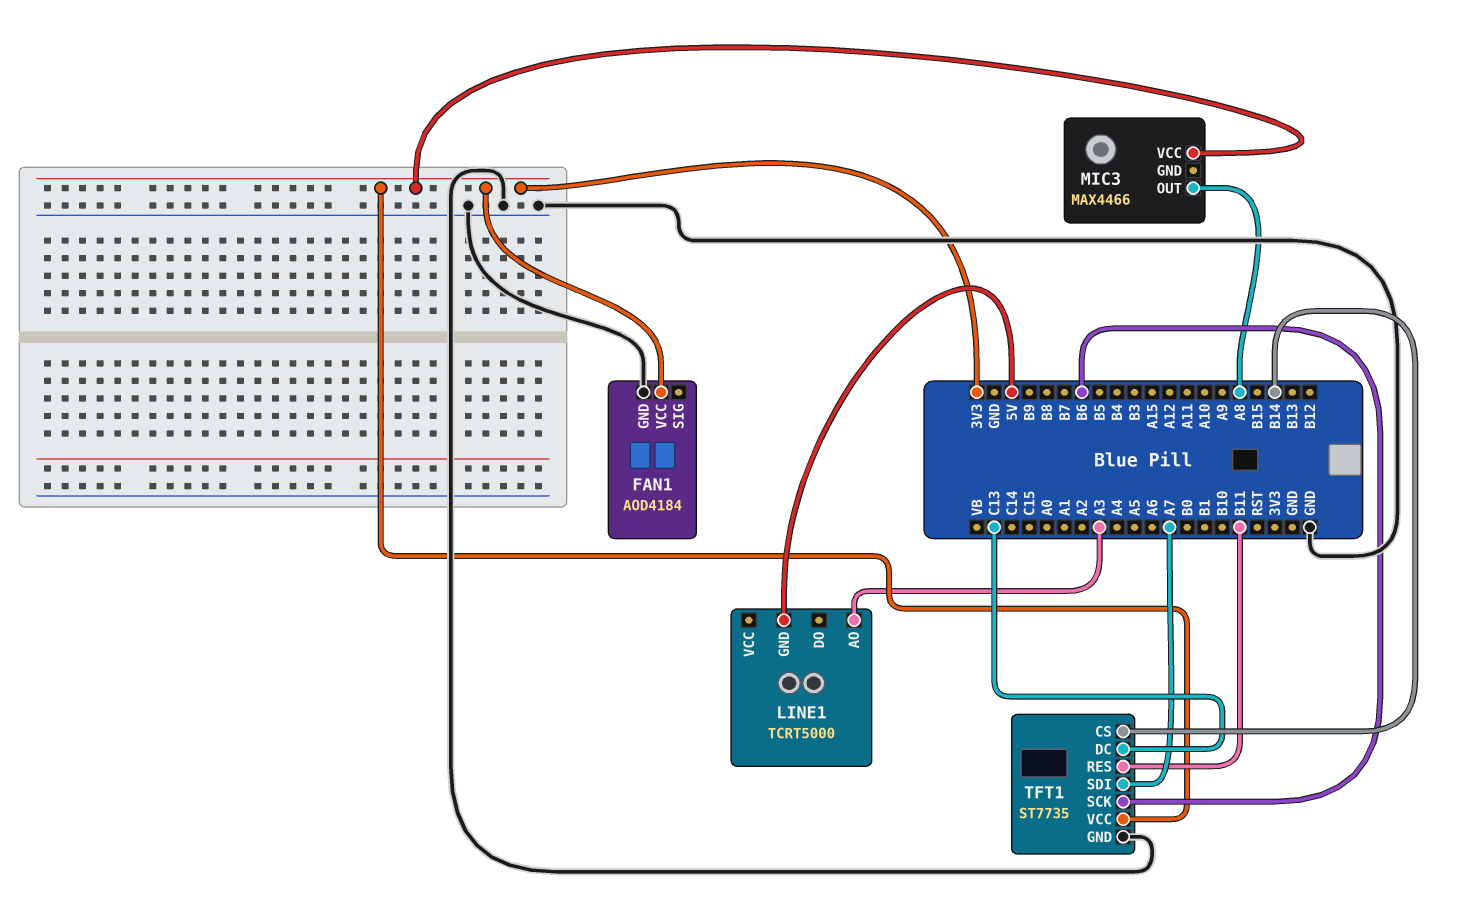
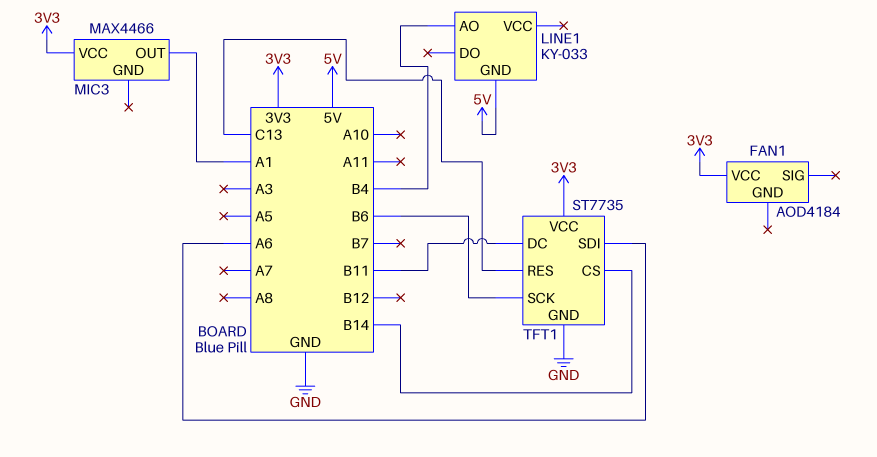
FAN1 pin GND: GND -> none
LINE1: TCRT5000 -> KY-033
LINE1 pin AO: A3 -> B4
MIC3 pin OUT: A8 -> A1
TFT1 pin DC: C13 -> B11
TFT1 pin RES: B11 -> C13
TFT1 pin SDI: A7 -> A6

